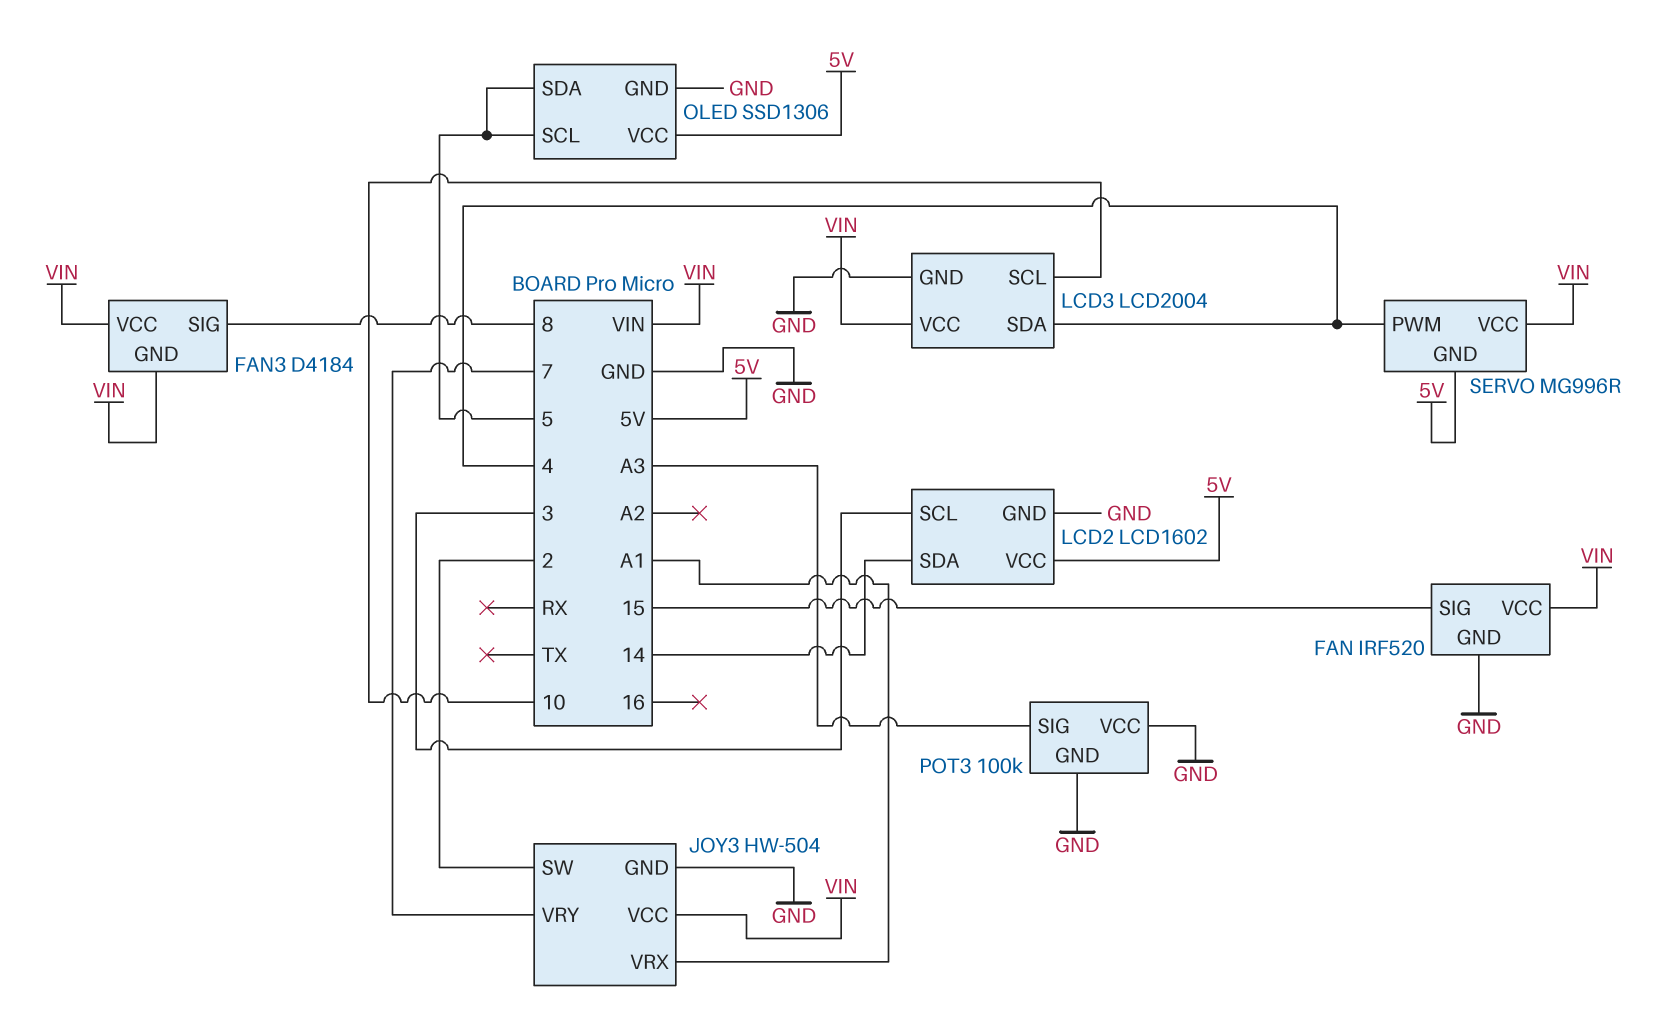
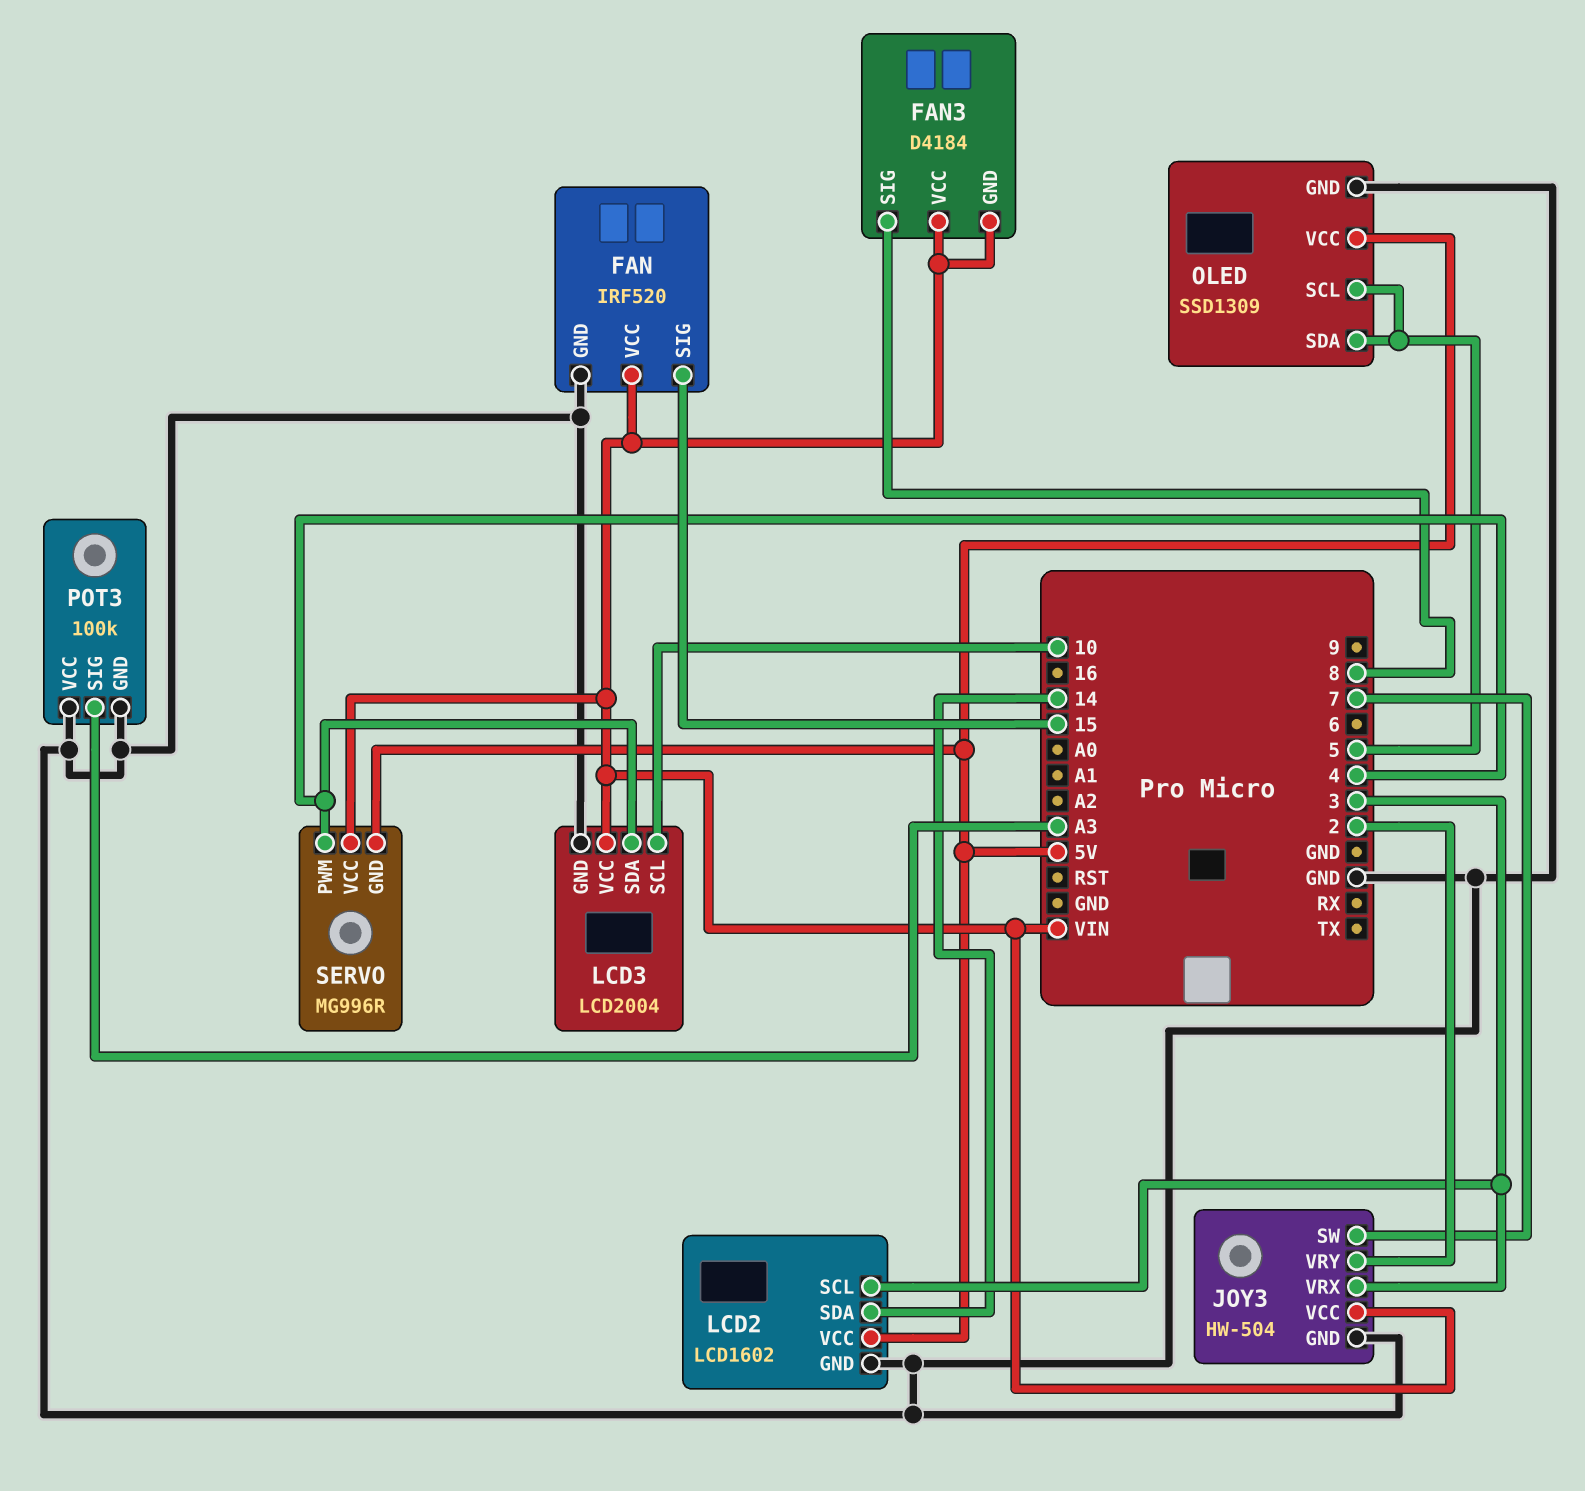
JOY3 pin SW: 2 -> 7
JOY3 pin VRX: A1 -> 3
JOY3 pin VRY: 7 -> 2
OLED: SSD1306 -> SSD1309

